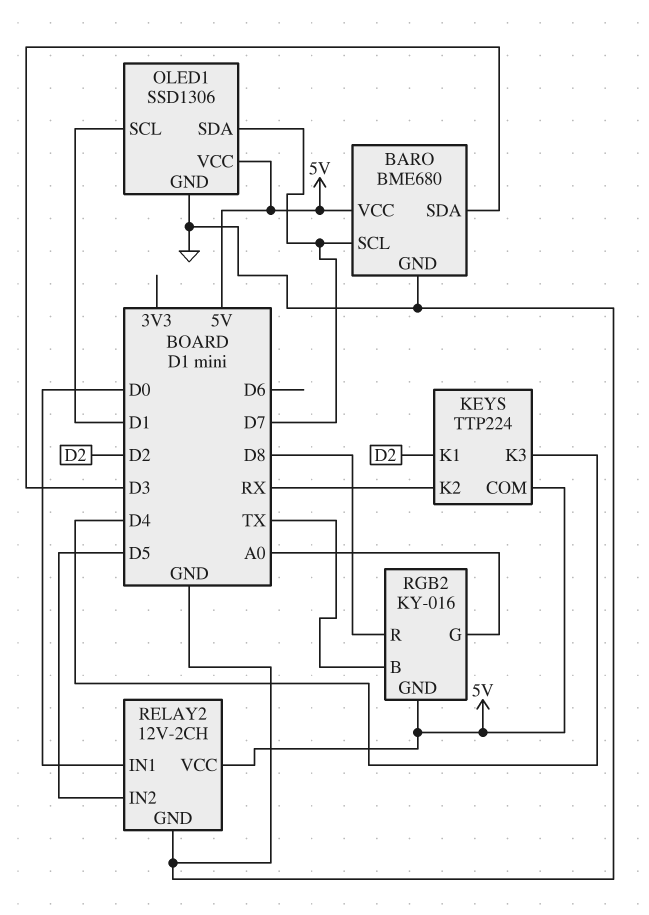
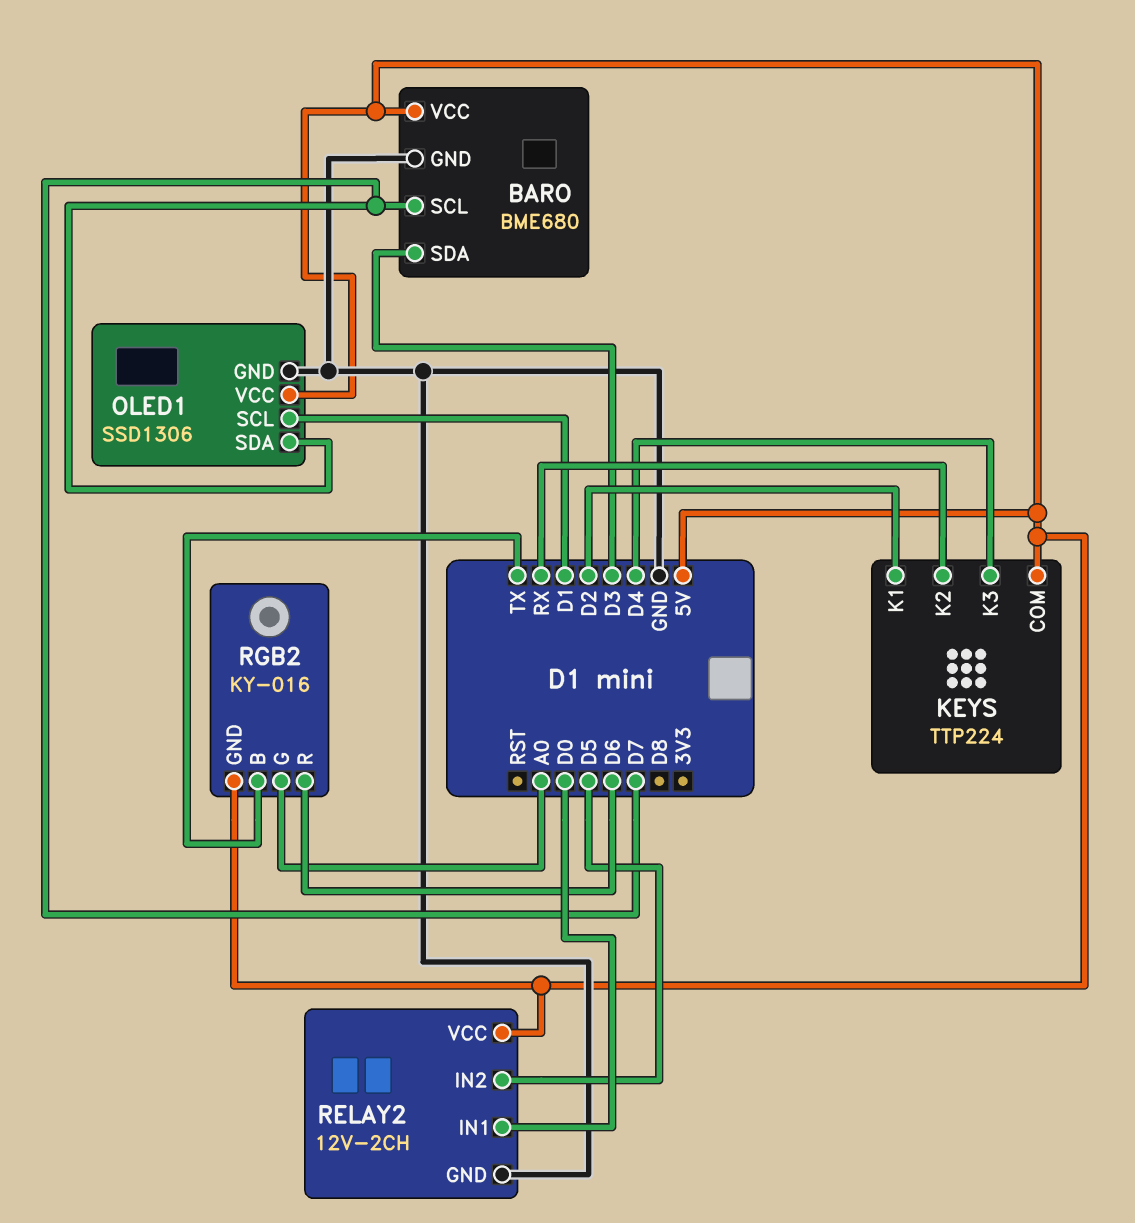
RGB2 pin R: D8 -> D6

